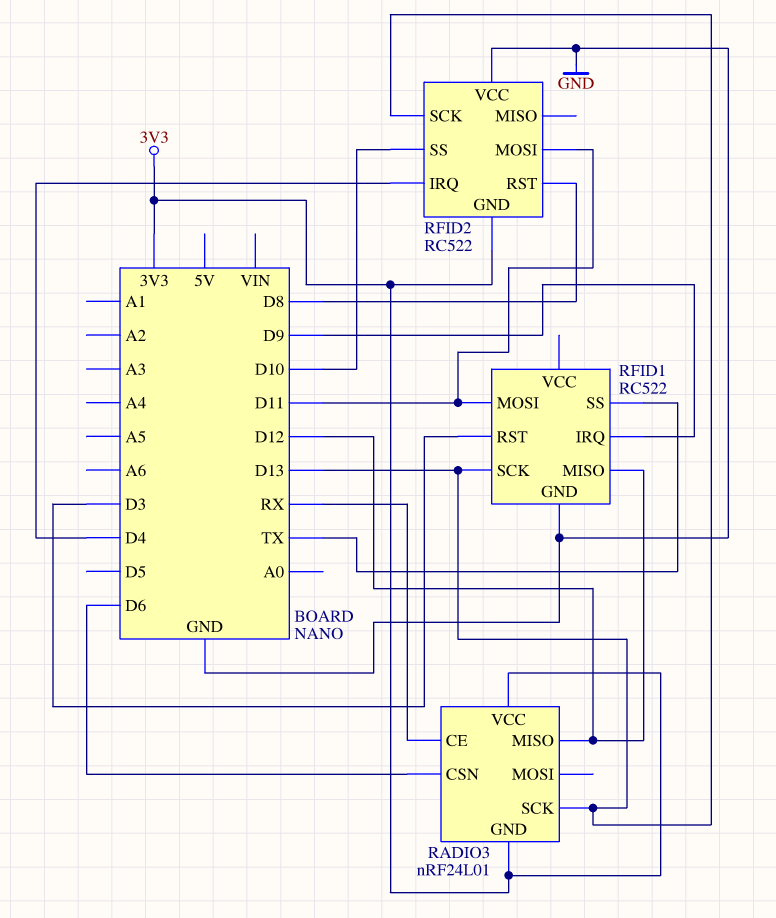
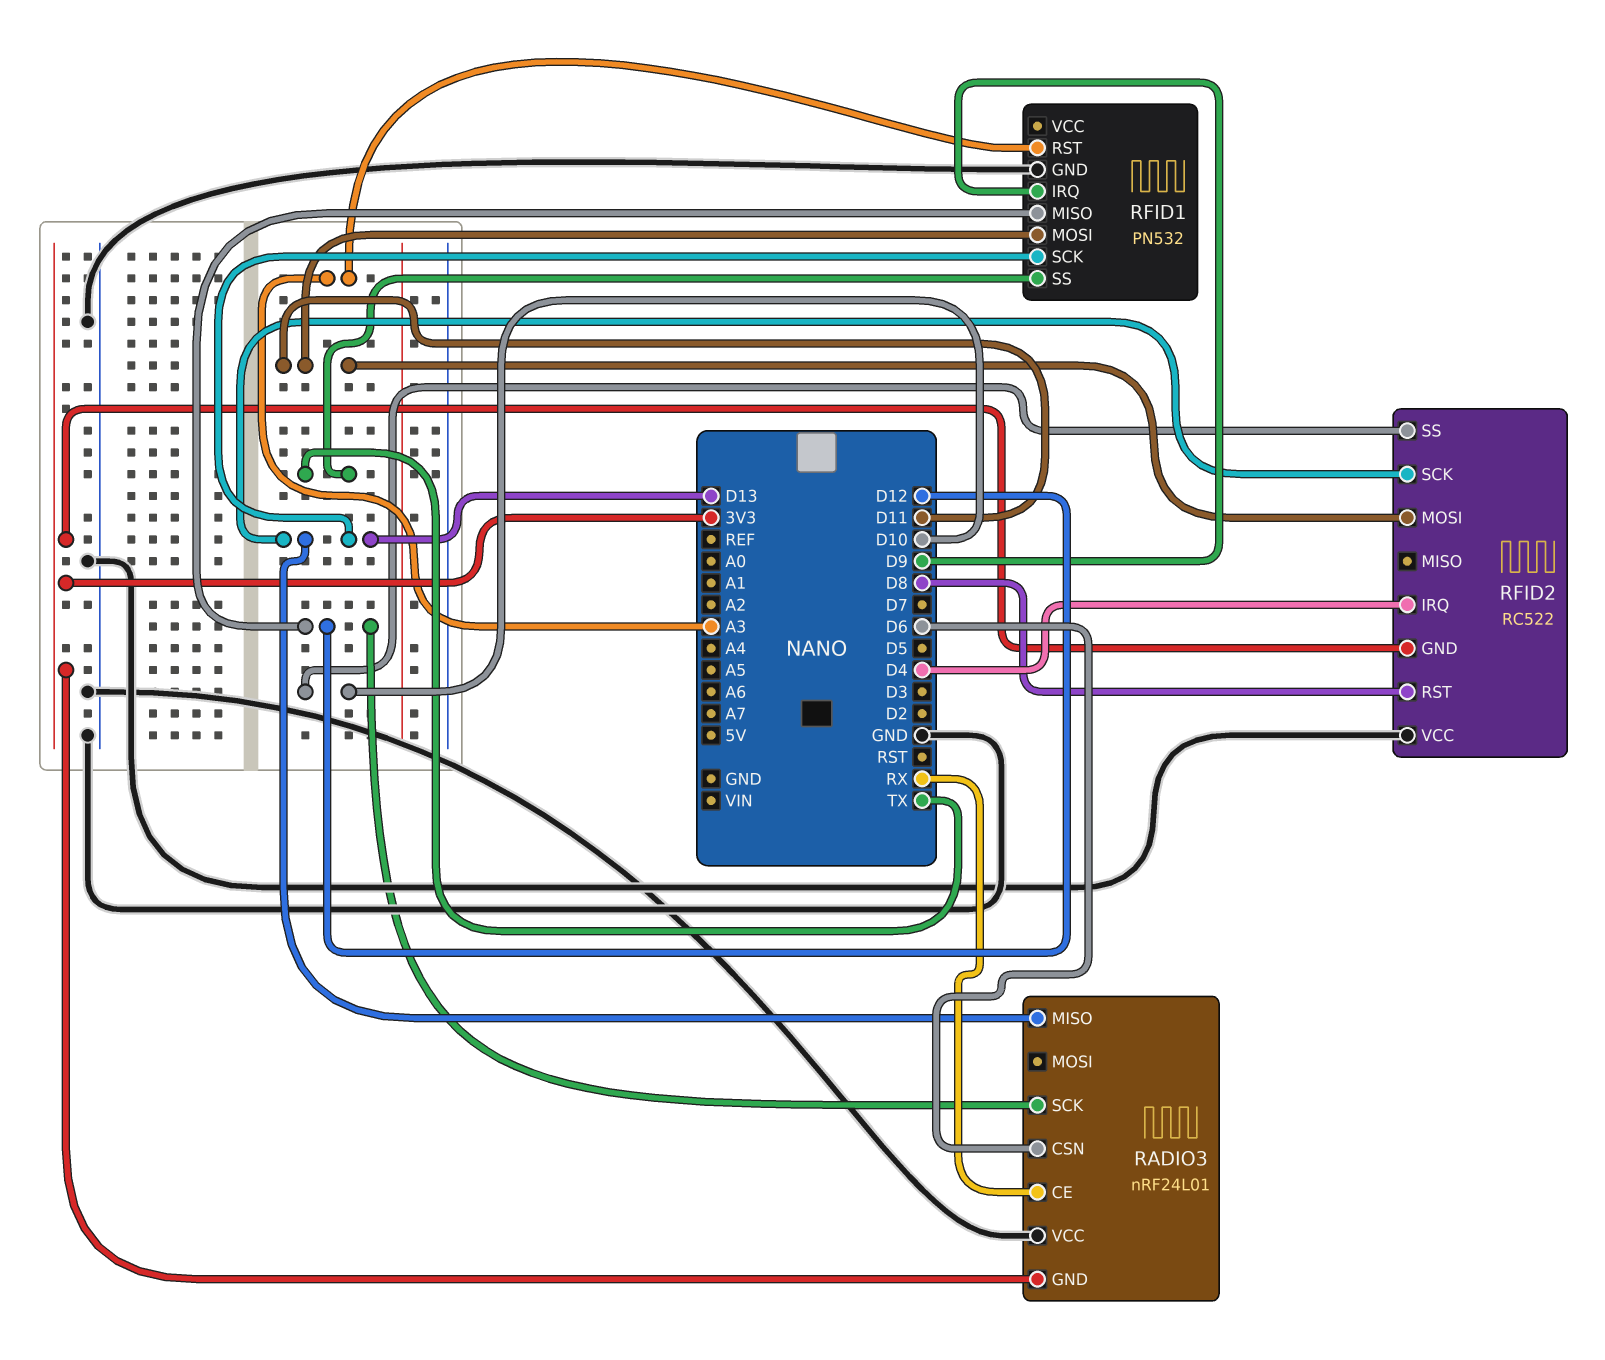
RADIO3 pin MISO: D12 -> D13
RADIO3 pin SCK: D13 -> D12
RADIO3 pin VCC: 3V3 -> GND
RFID1: RC522 -> PN532
RFID1 pin RST: D3 -> A3

